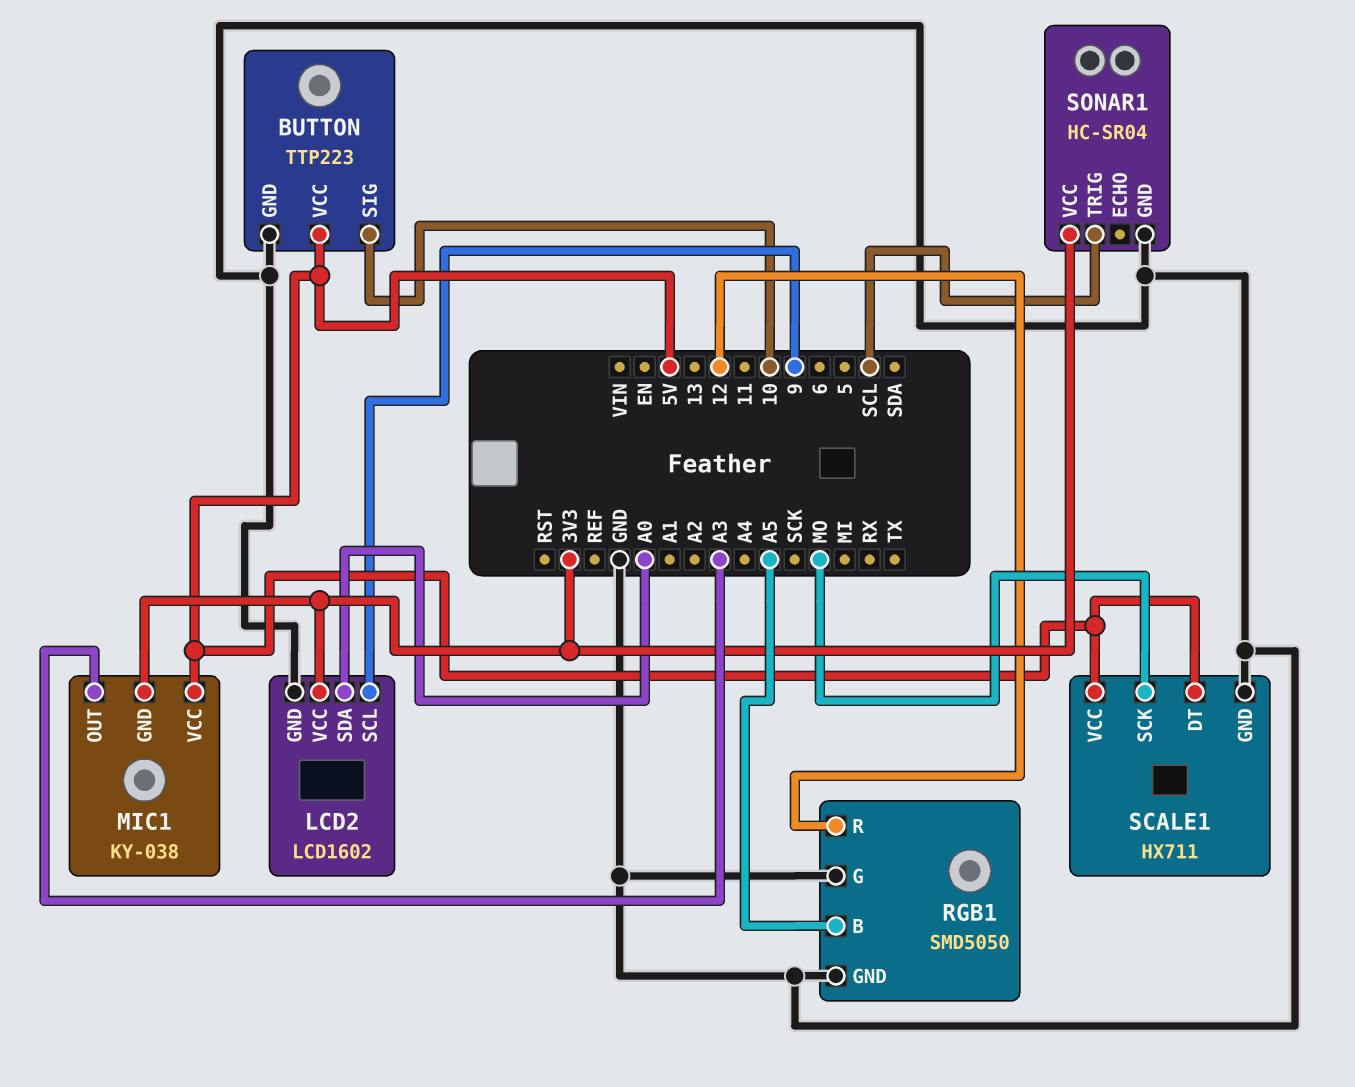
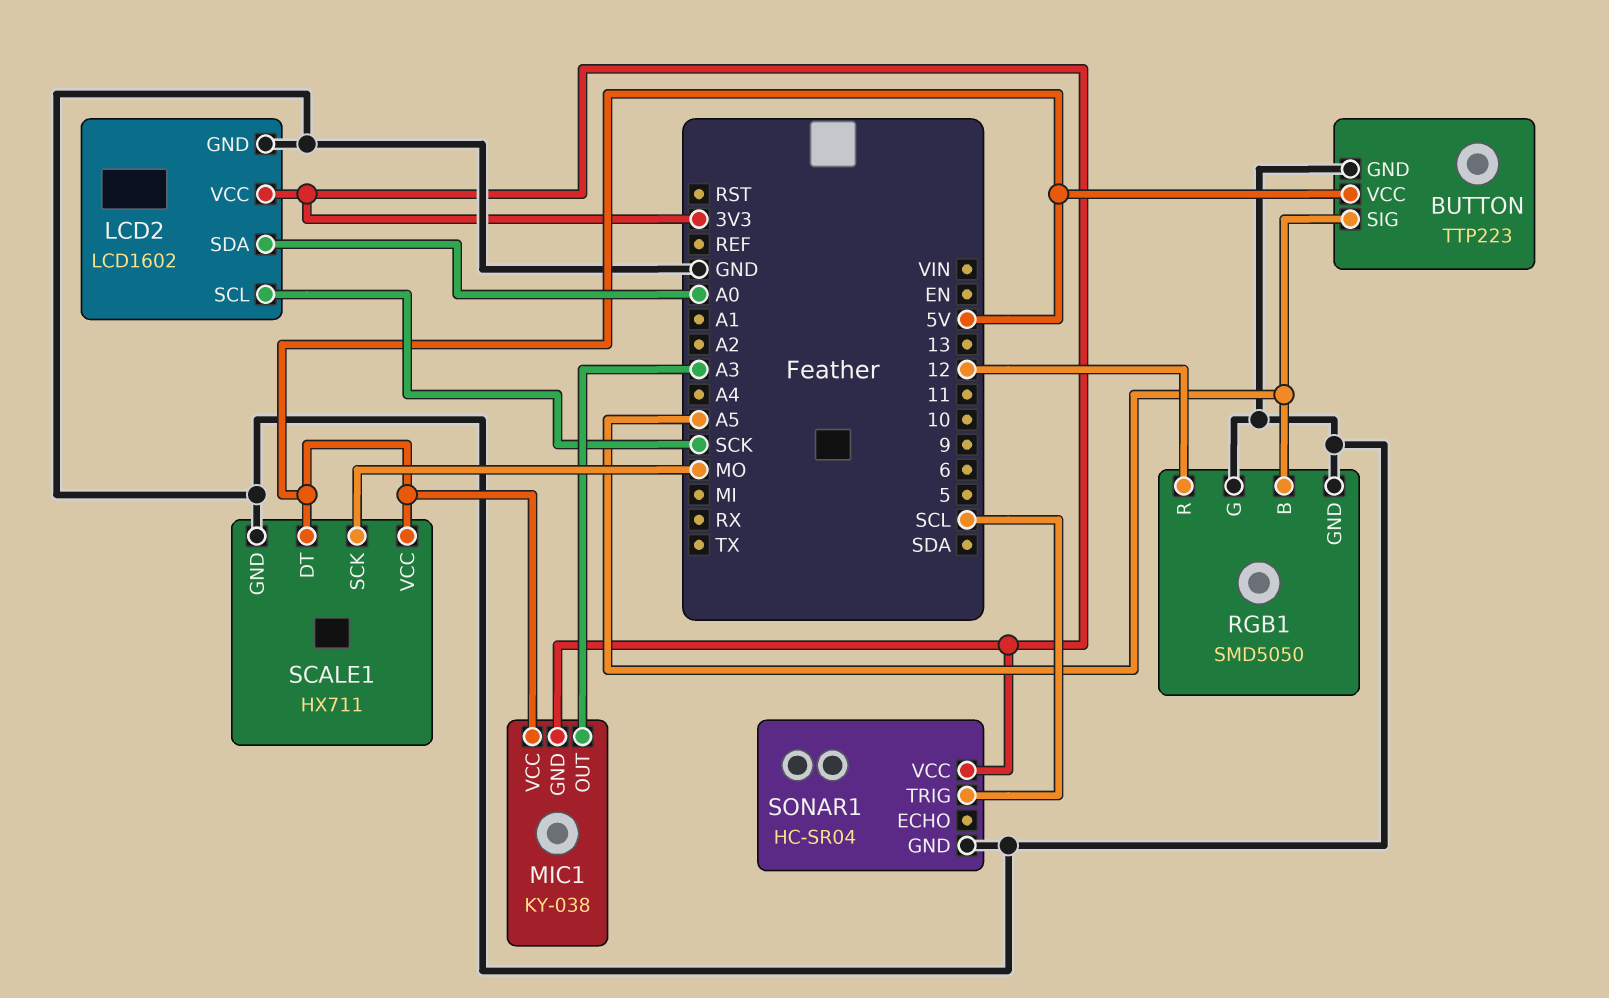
BUTTON pin SIG: 10 -> A5
LCD2 pin SCL: 9 -> SCK

